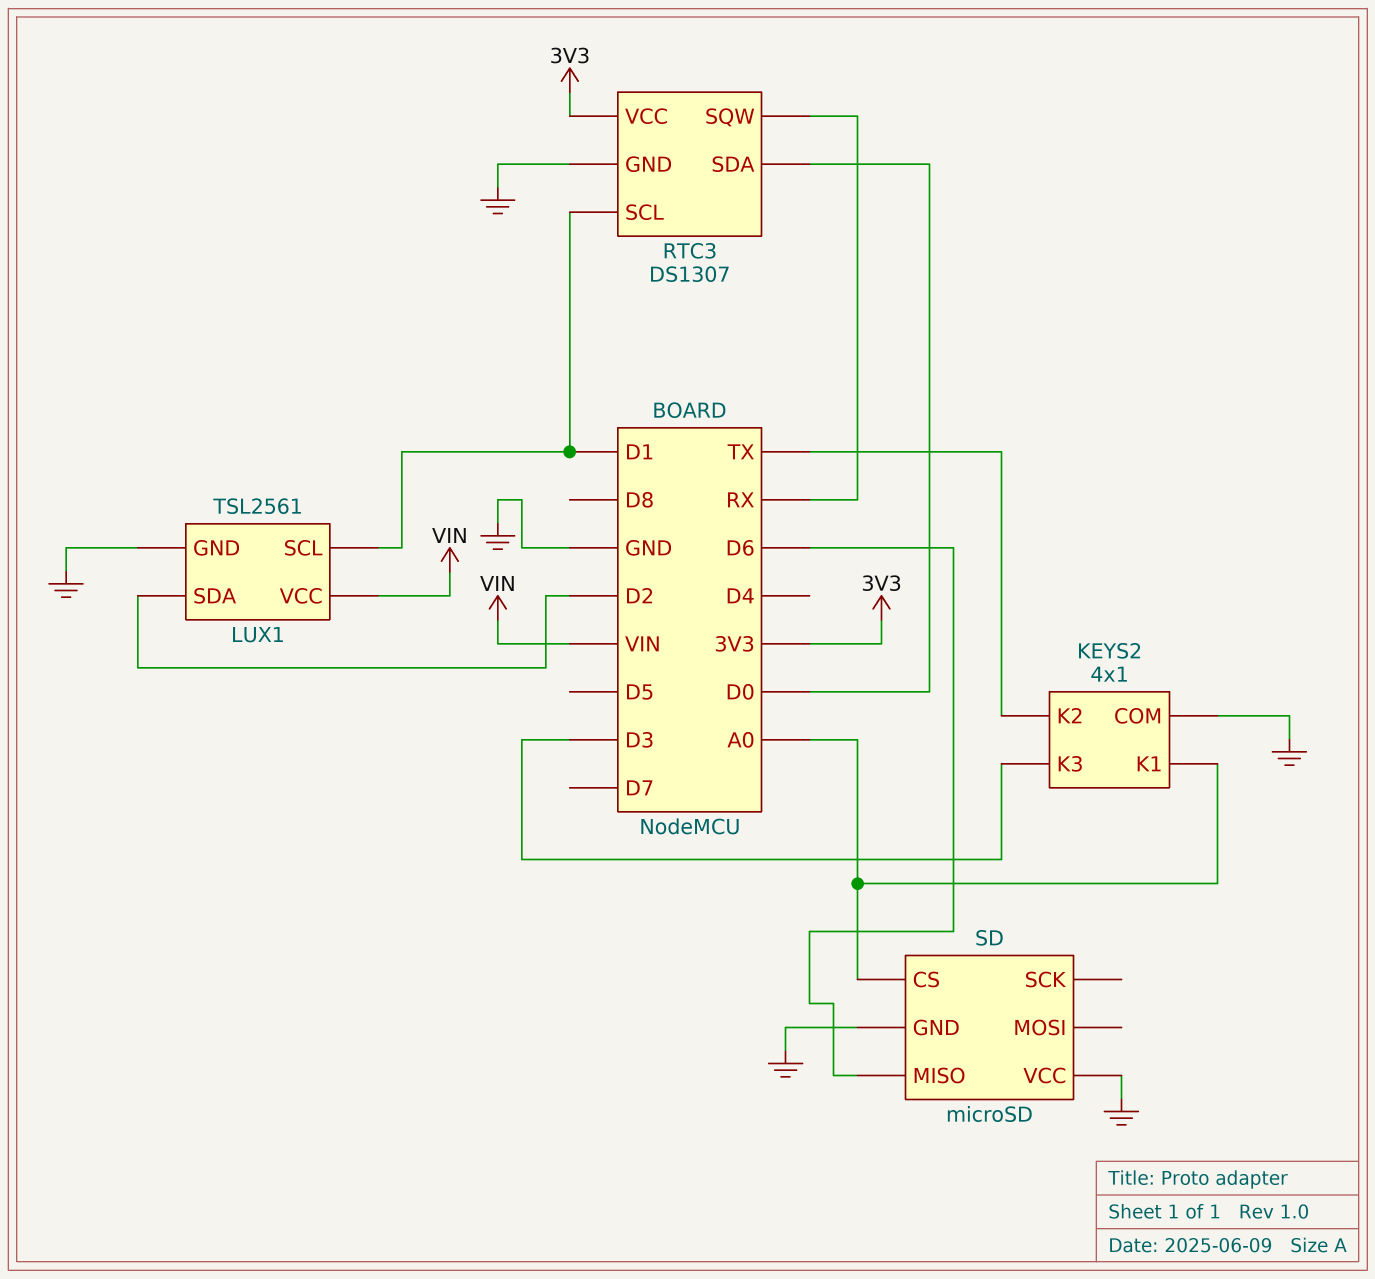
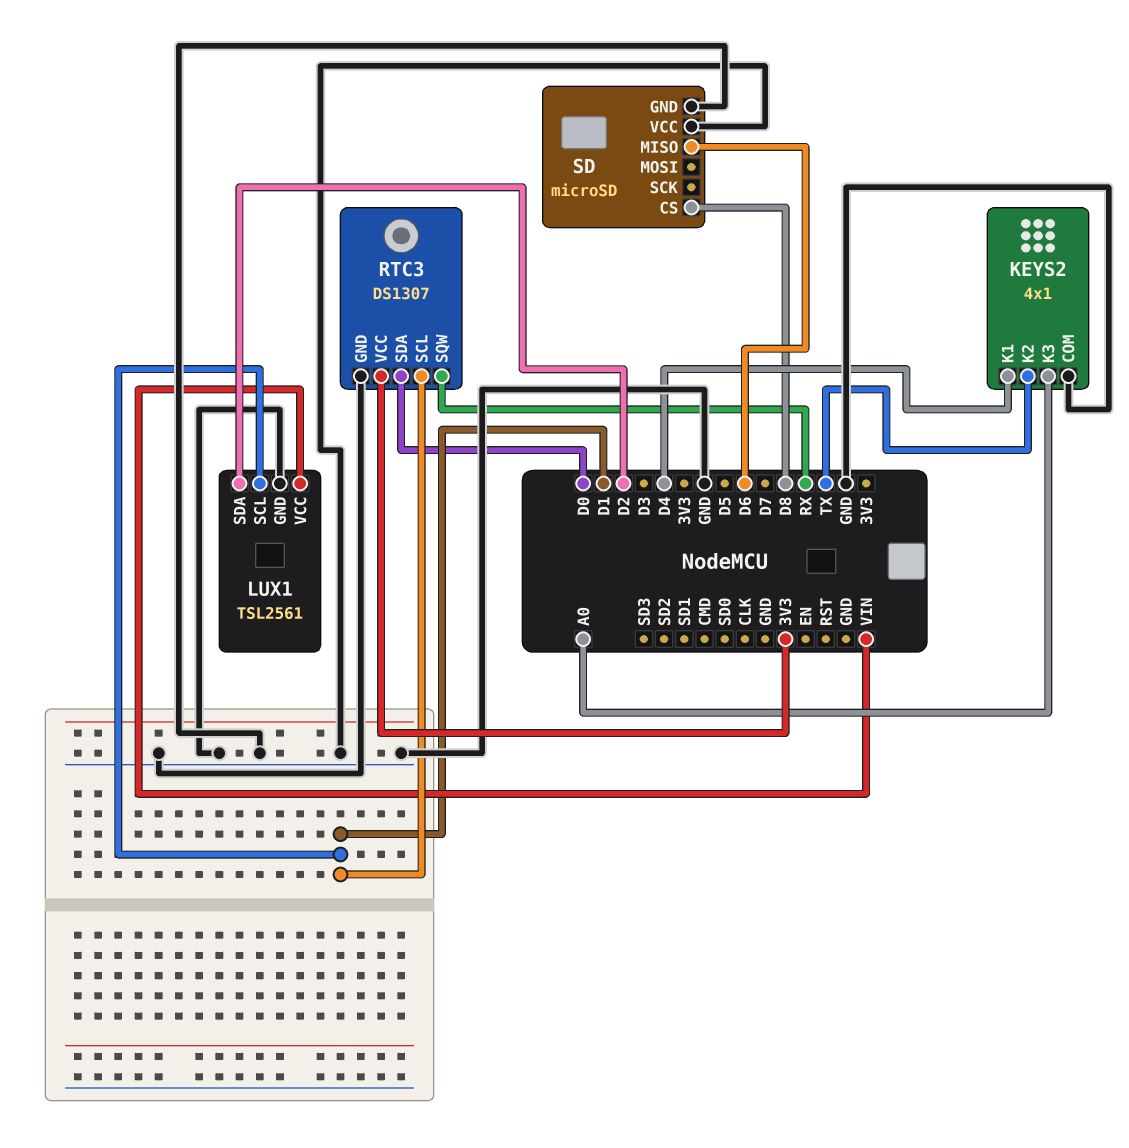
KEYS2 pin K1: A0 -> D4
KEYS2 pin K3: D3 -> A0
SD pin CS: A0 -> D8

